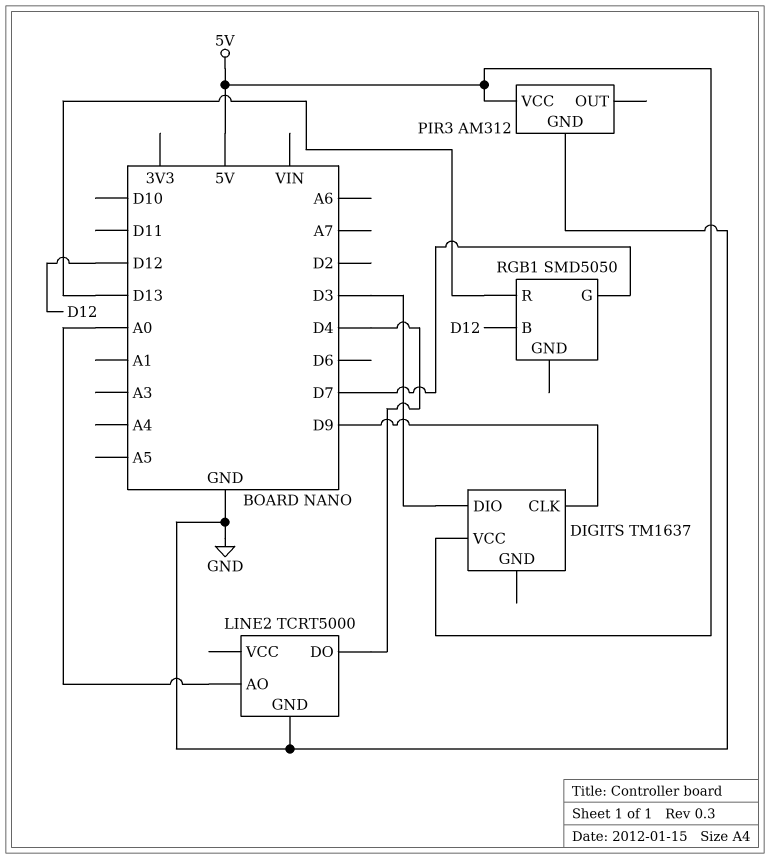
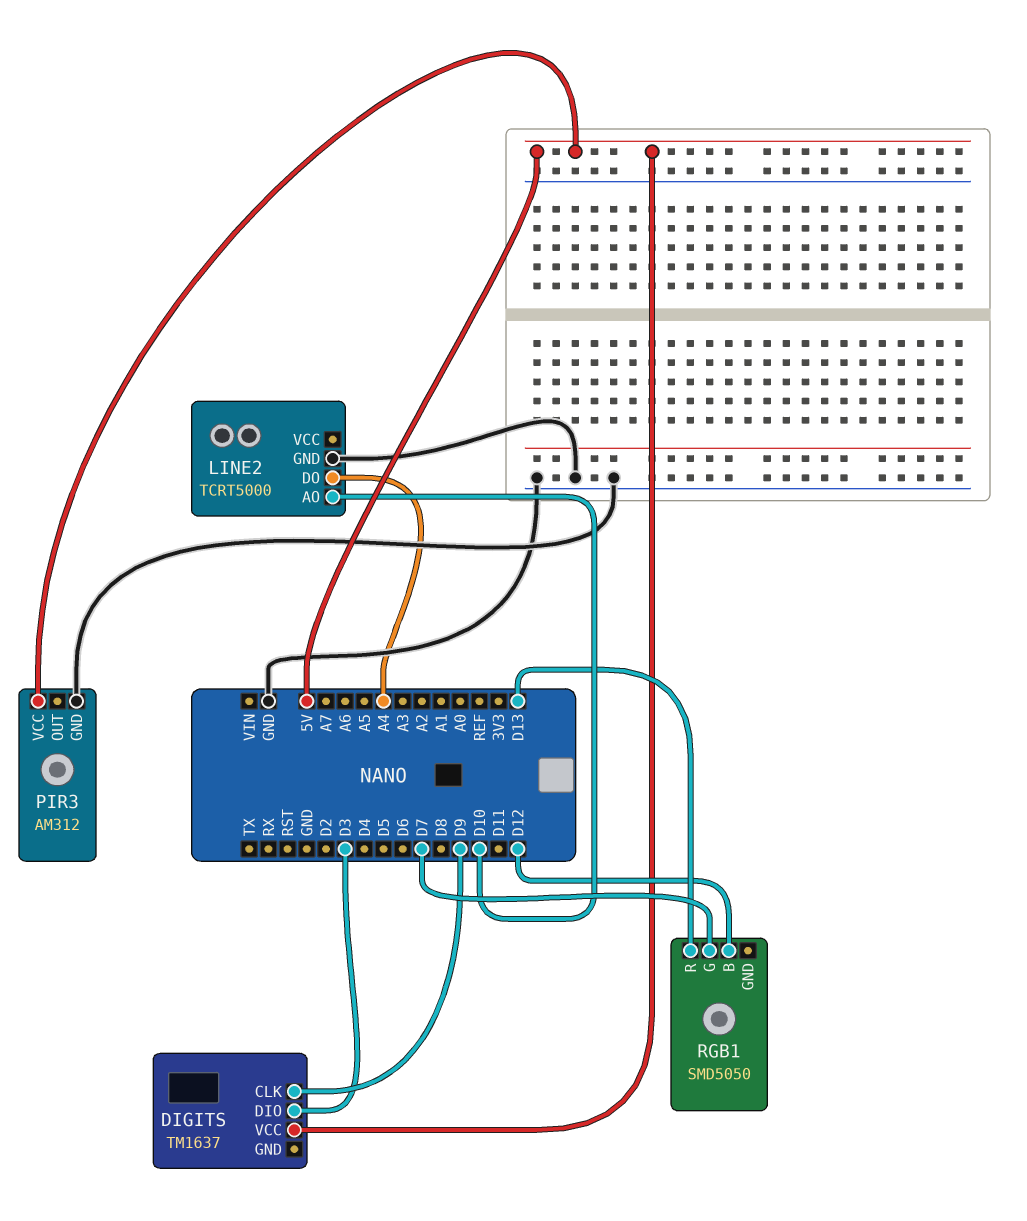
LINE2 pin AO: A0 -> D10
LINE2 pin DO: D4 -> A4

